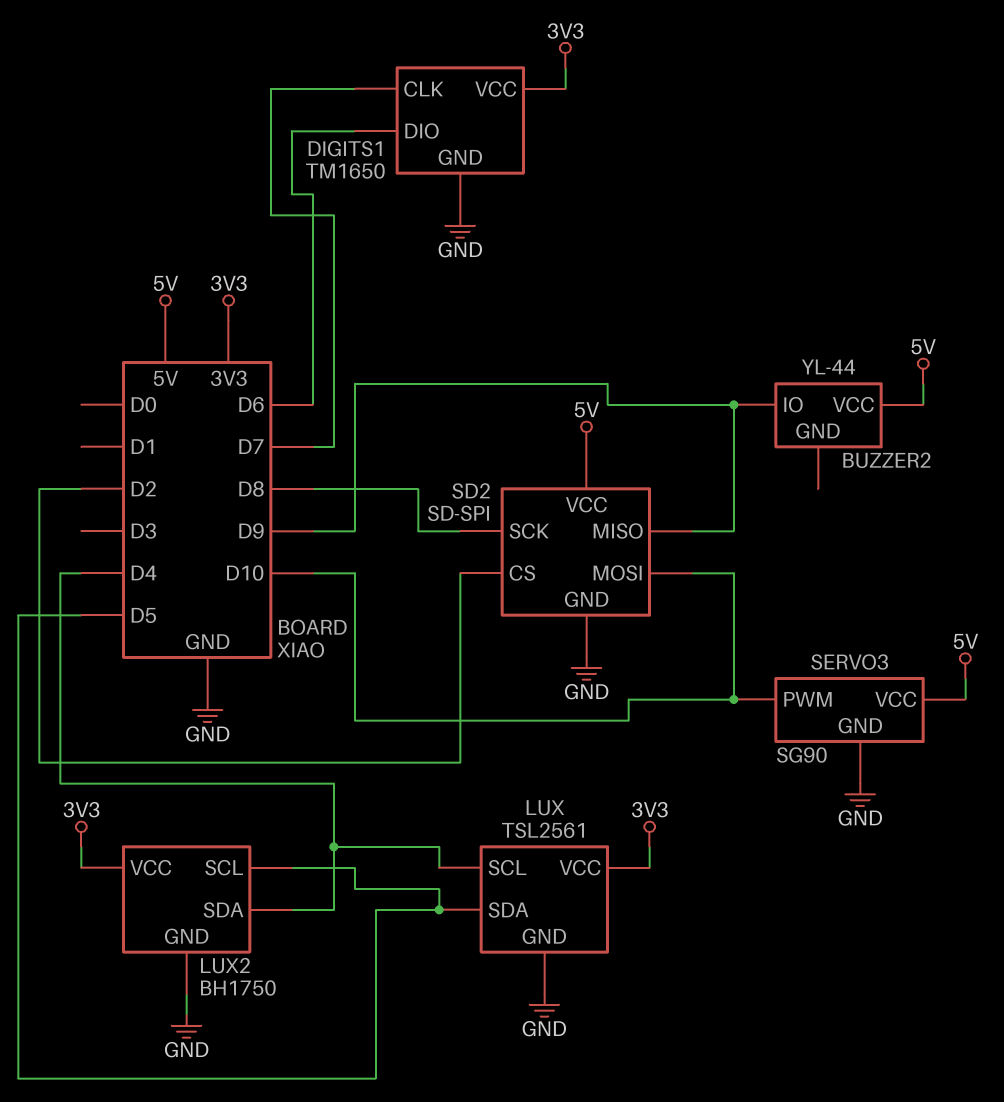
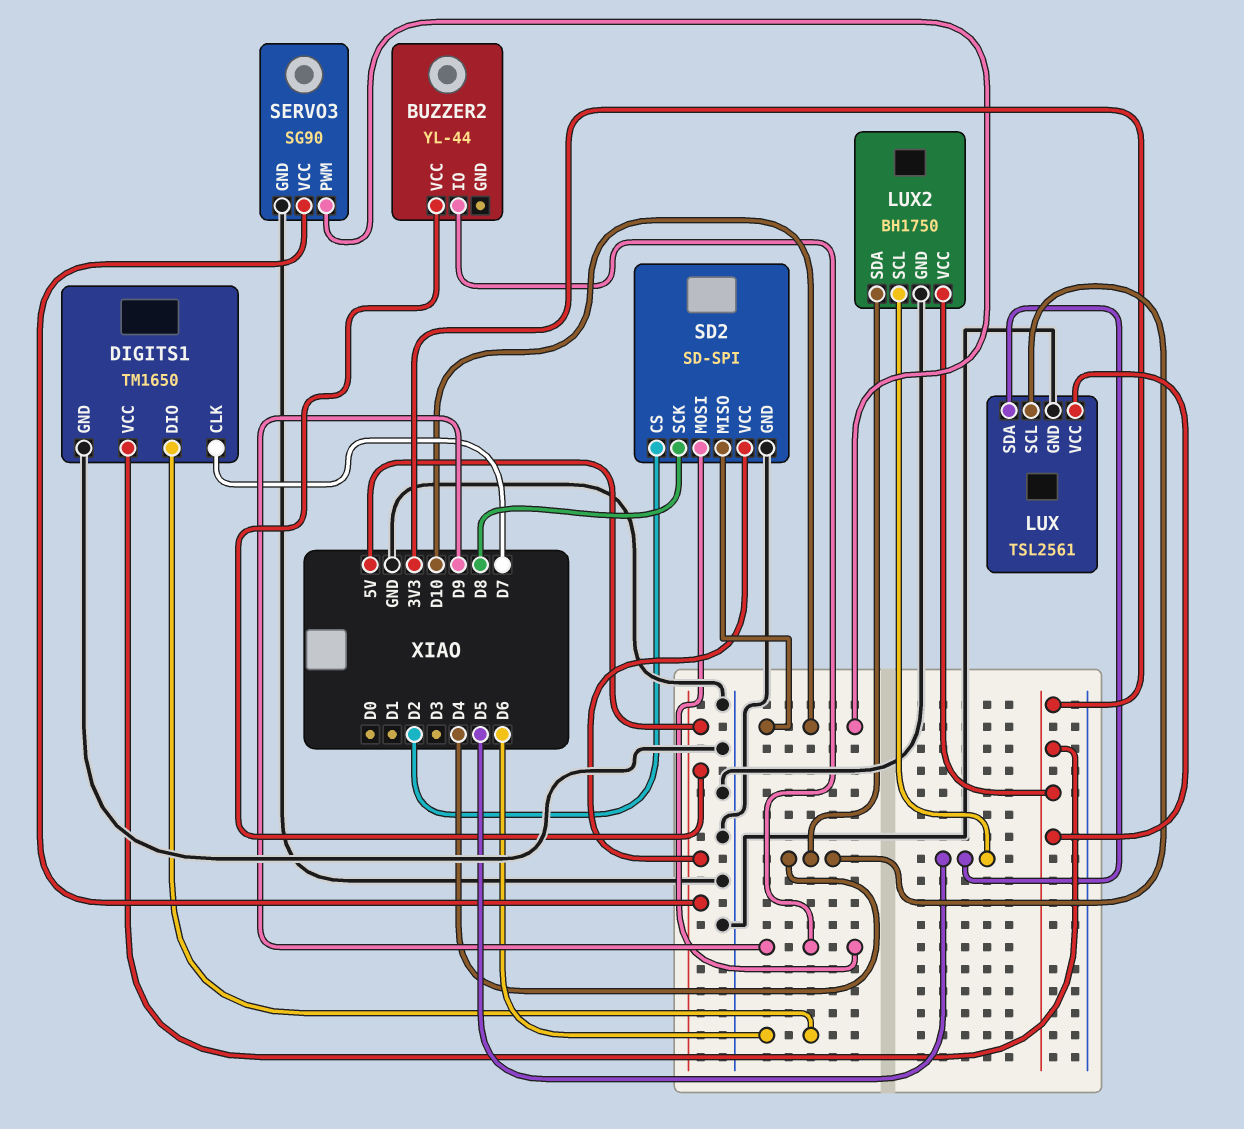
SD2 pin MISO: D9 -> D10
SD2 pin MOSI: D10 -> D9

